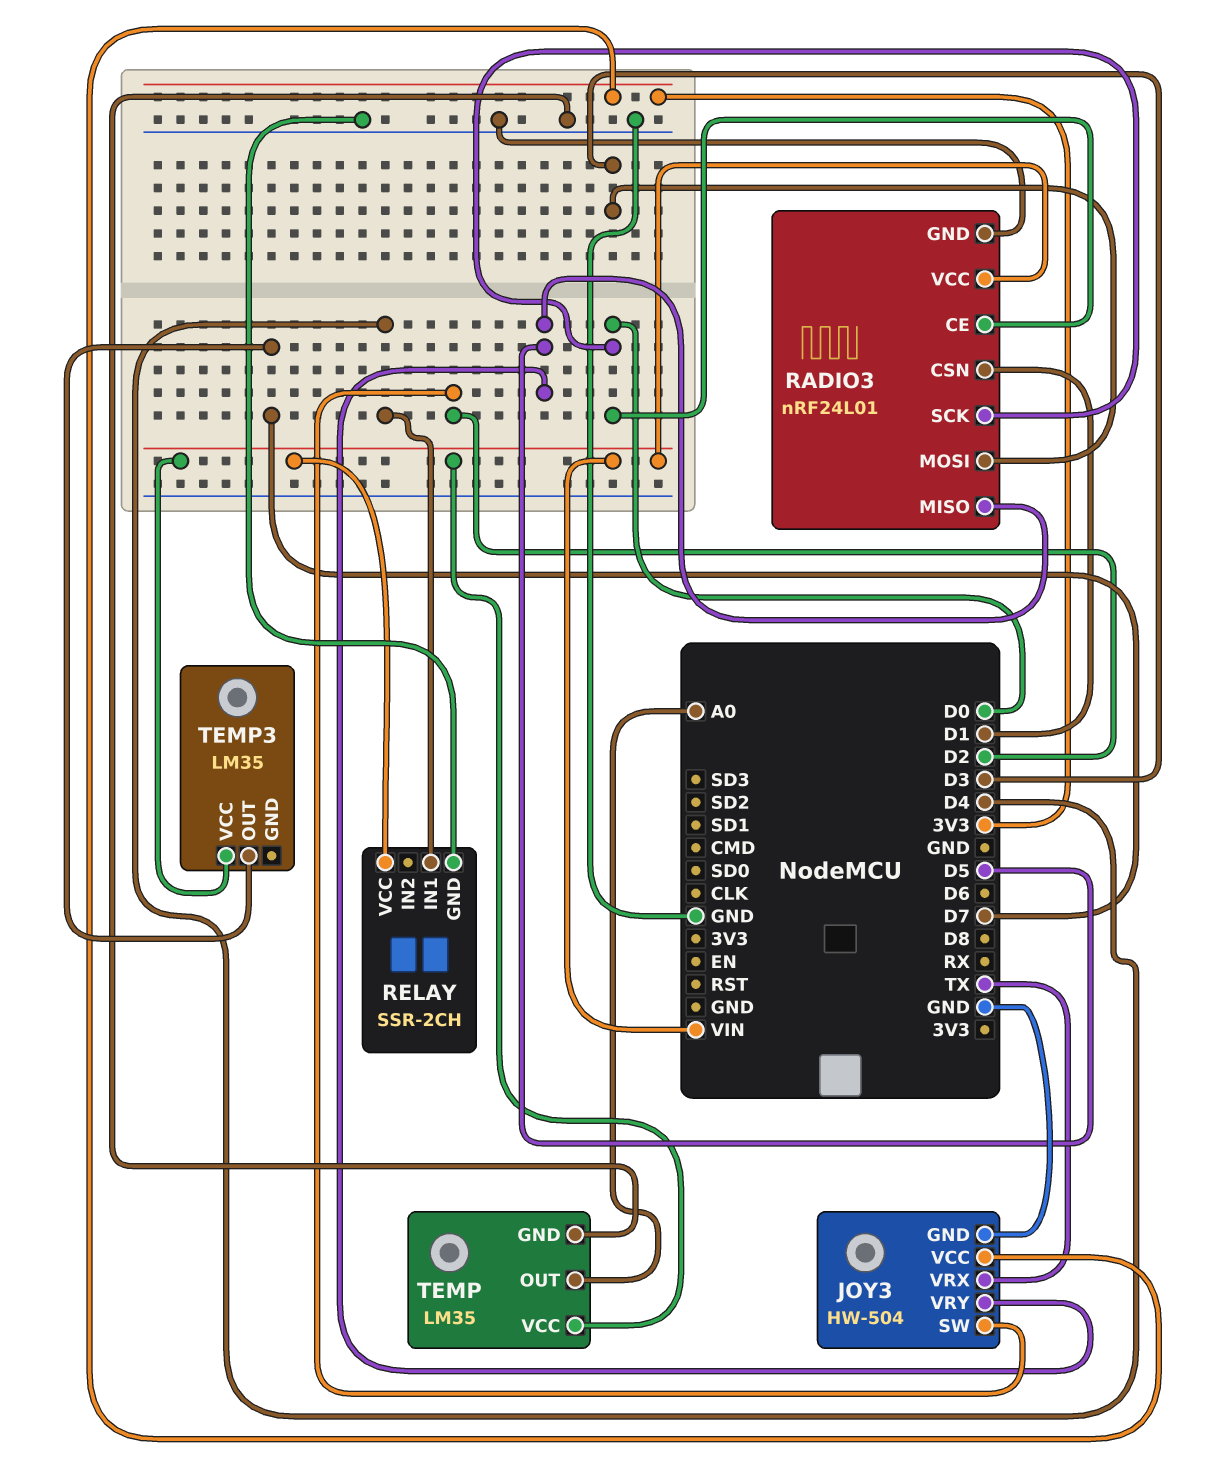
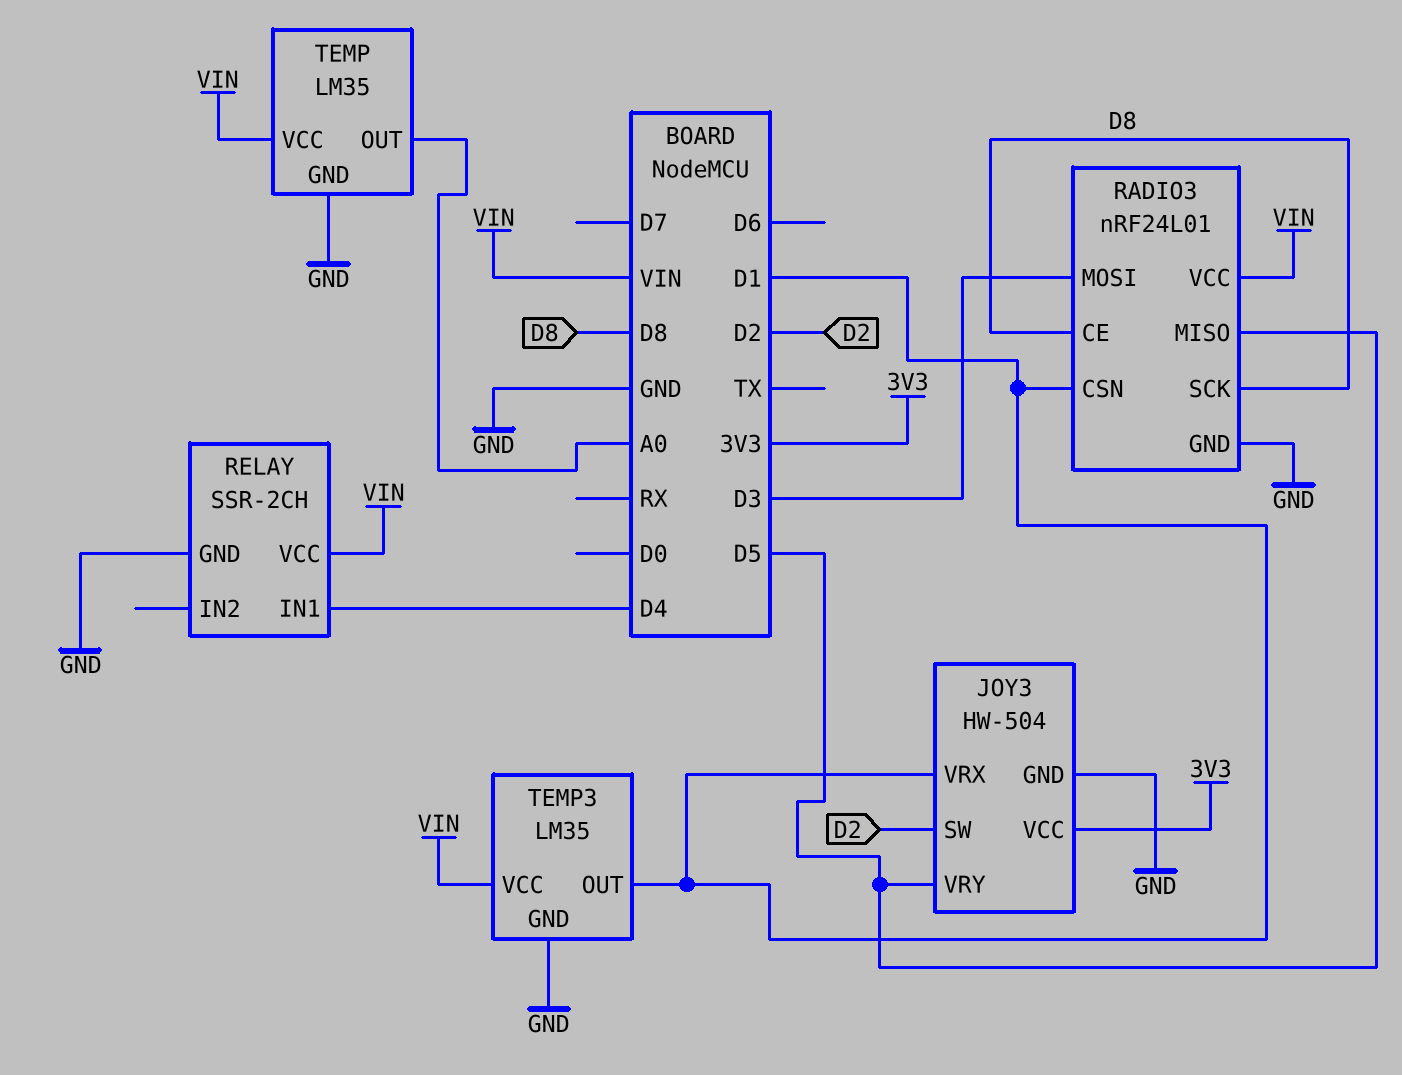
JOY3 pin VRX: TX -> D1
RADIO3 pin CE: D0 -> D8
RADIO3 pin SCK: D0 -> D8
TEMP3 pin GND: none -> GND
TEMP3 pin OUT: D7 -> D1

